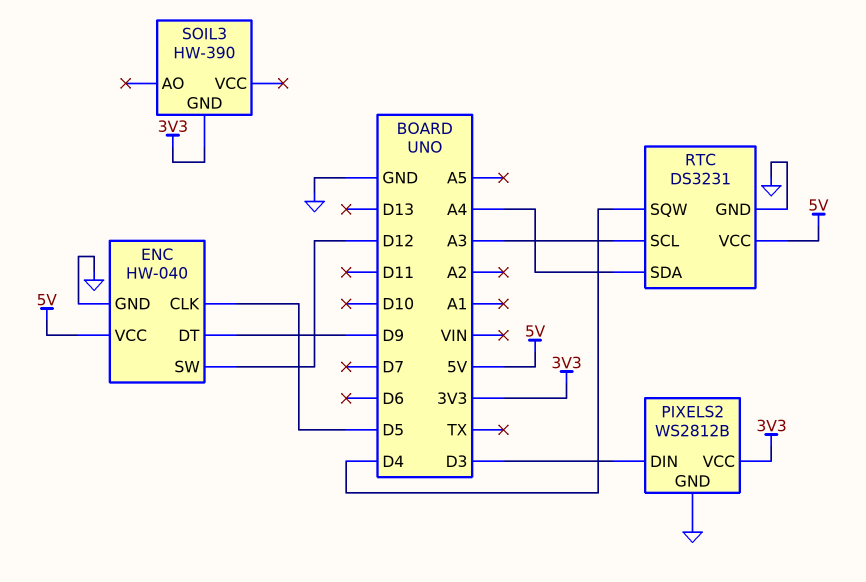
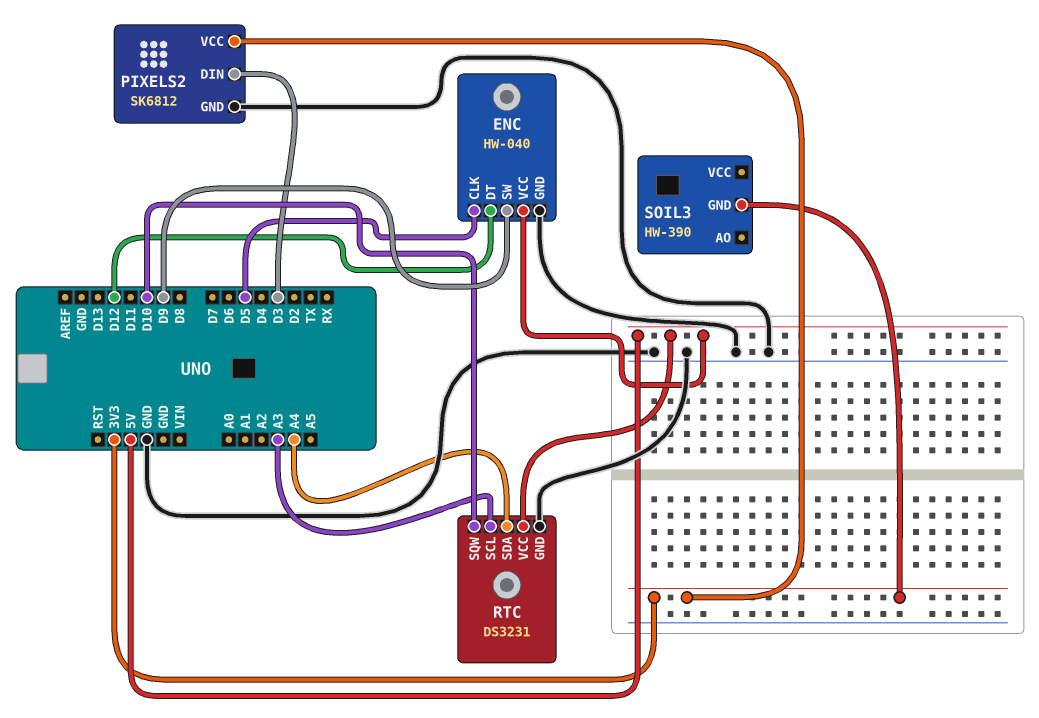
ENC pin DT: D9 -> D12
ENC pin SW: D12 -> D9
PIXELS2: WS2812B -> SK6812
RTC pin SQW: D4 -> D10

